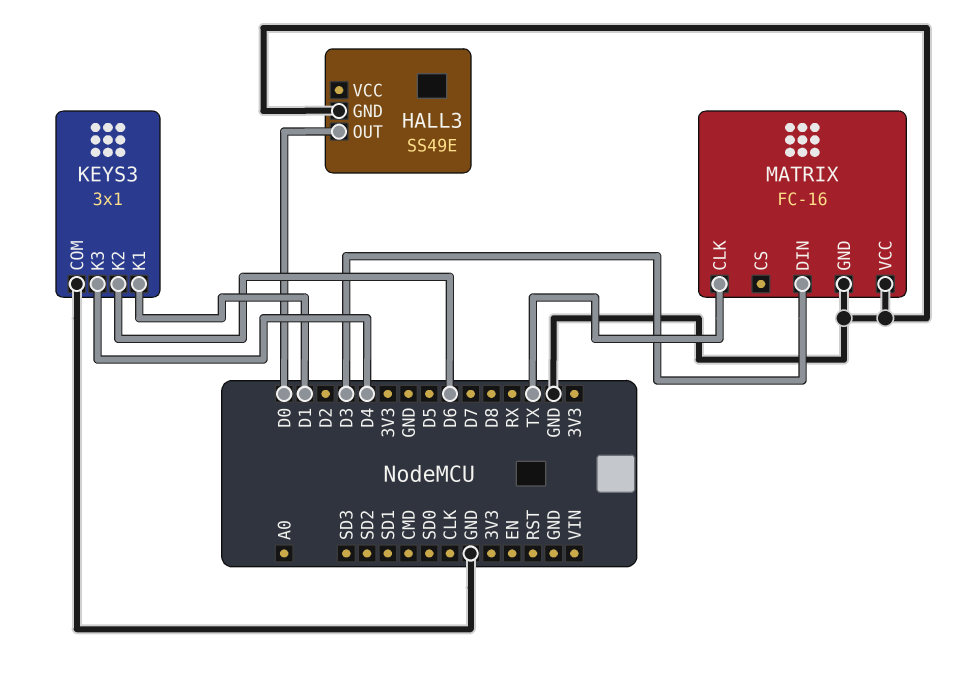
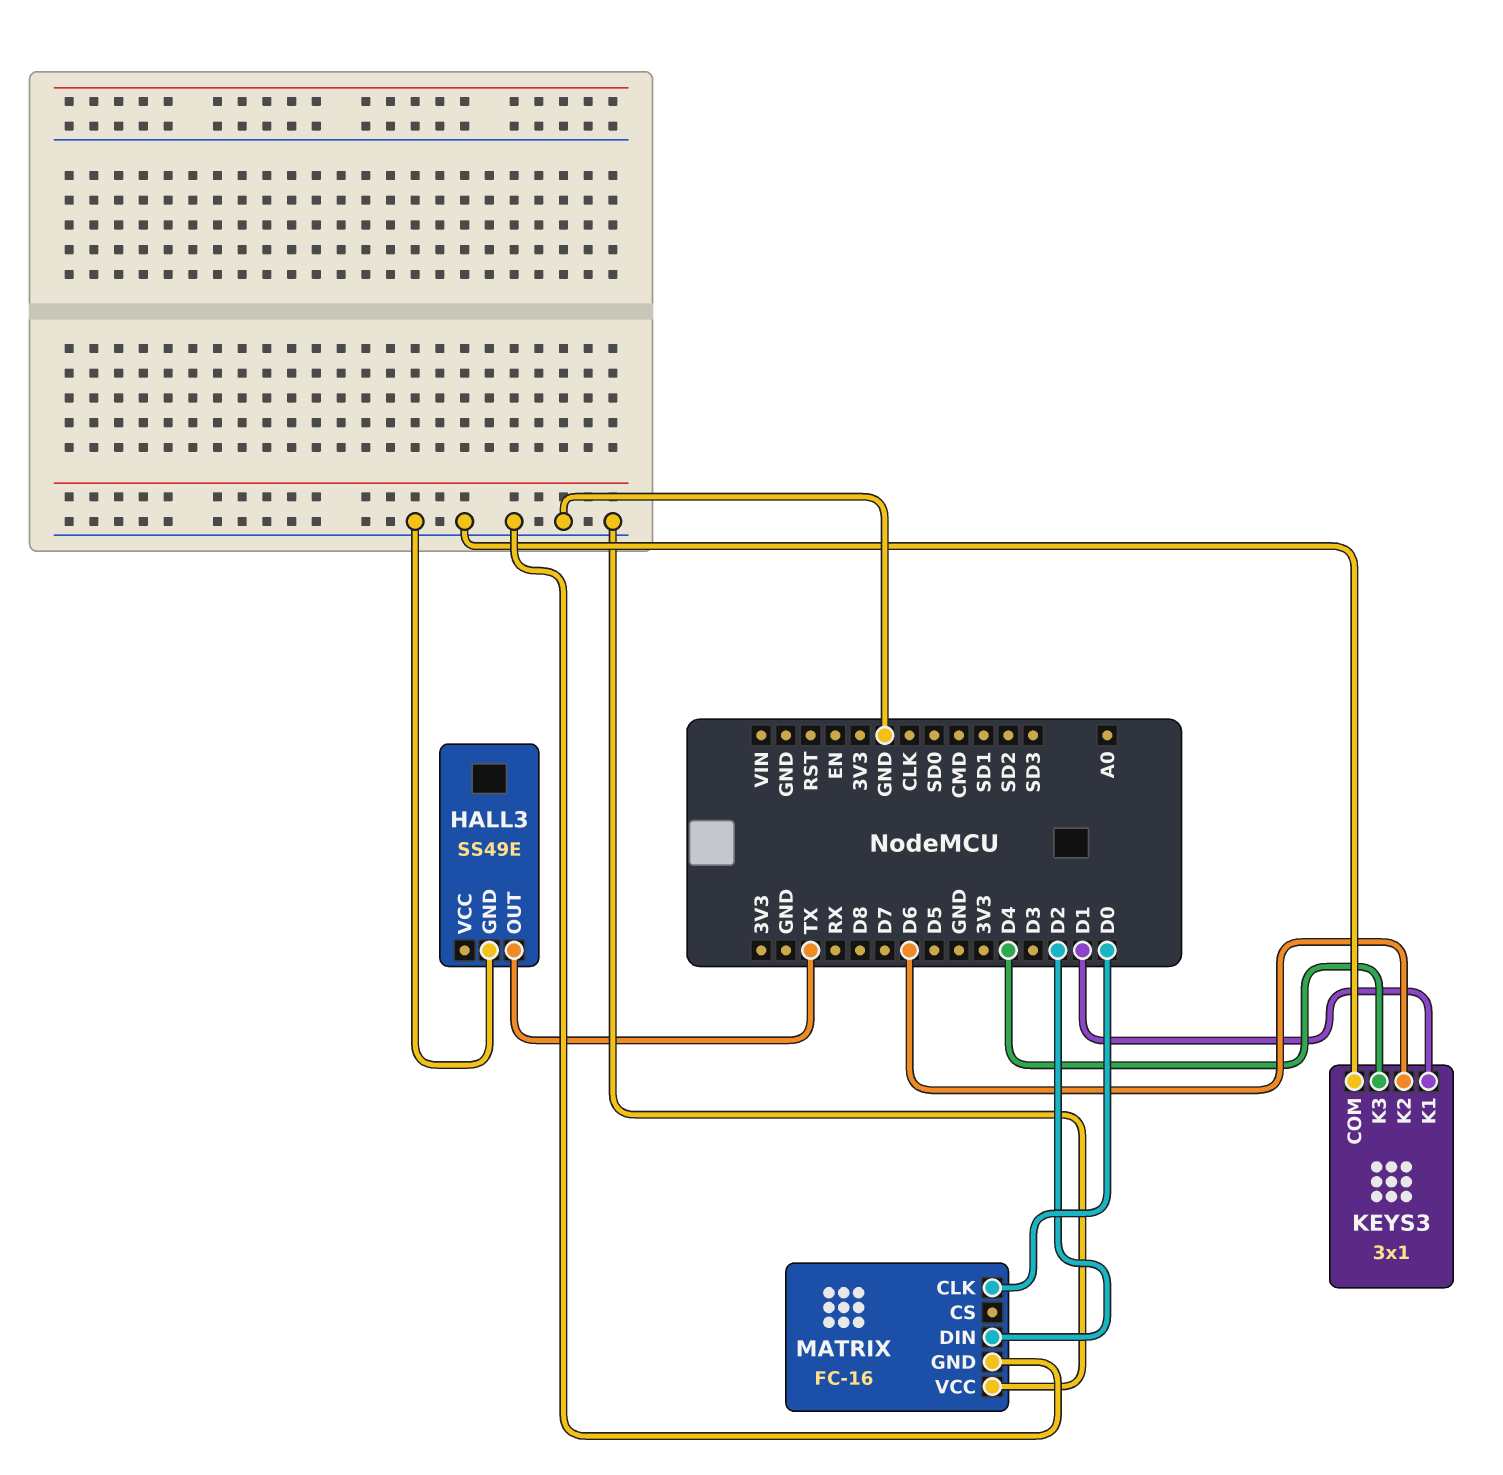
HALL3 pin OUT: D0 -> TX
MATRIX pin CLK: TX -> D0
MATRIX pin DIN: D3 -> D2

